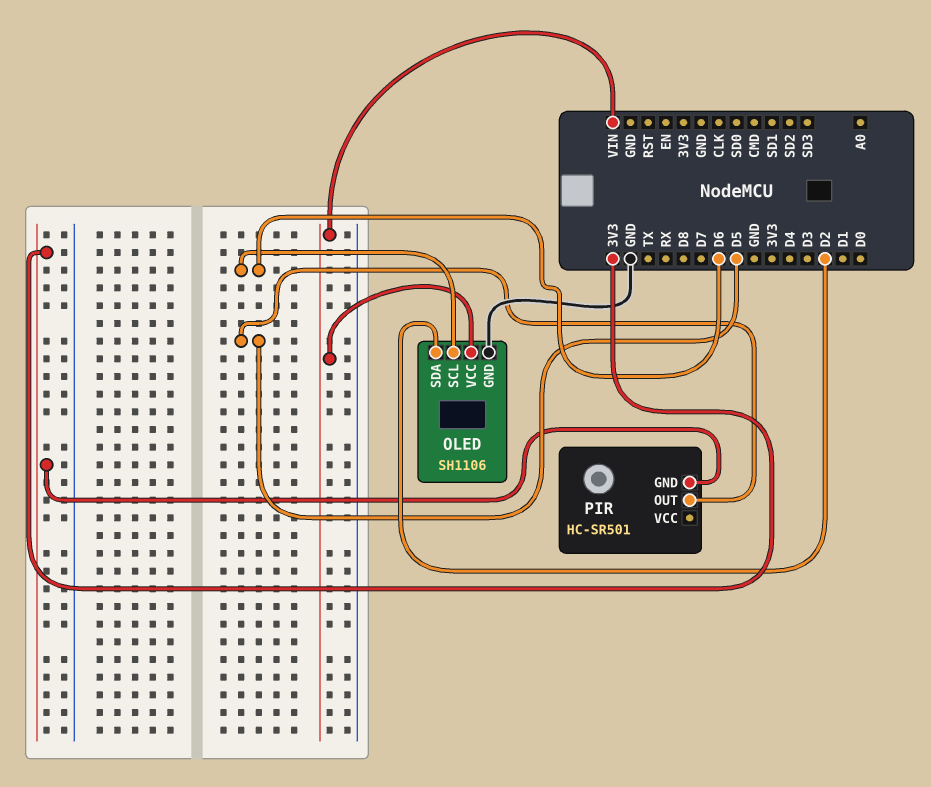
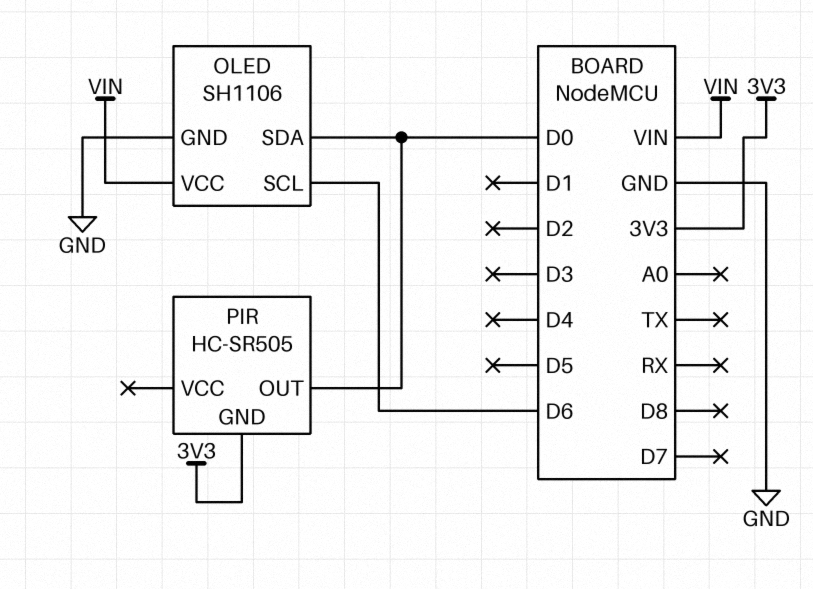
OLED pin SDA: D2 -> D0
PIR: HC-SR501 -> HC-SR505
PIR pin OUT: D5 -> D0

